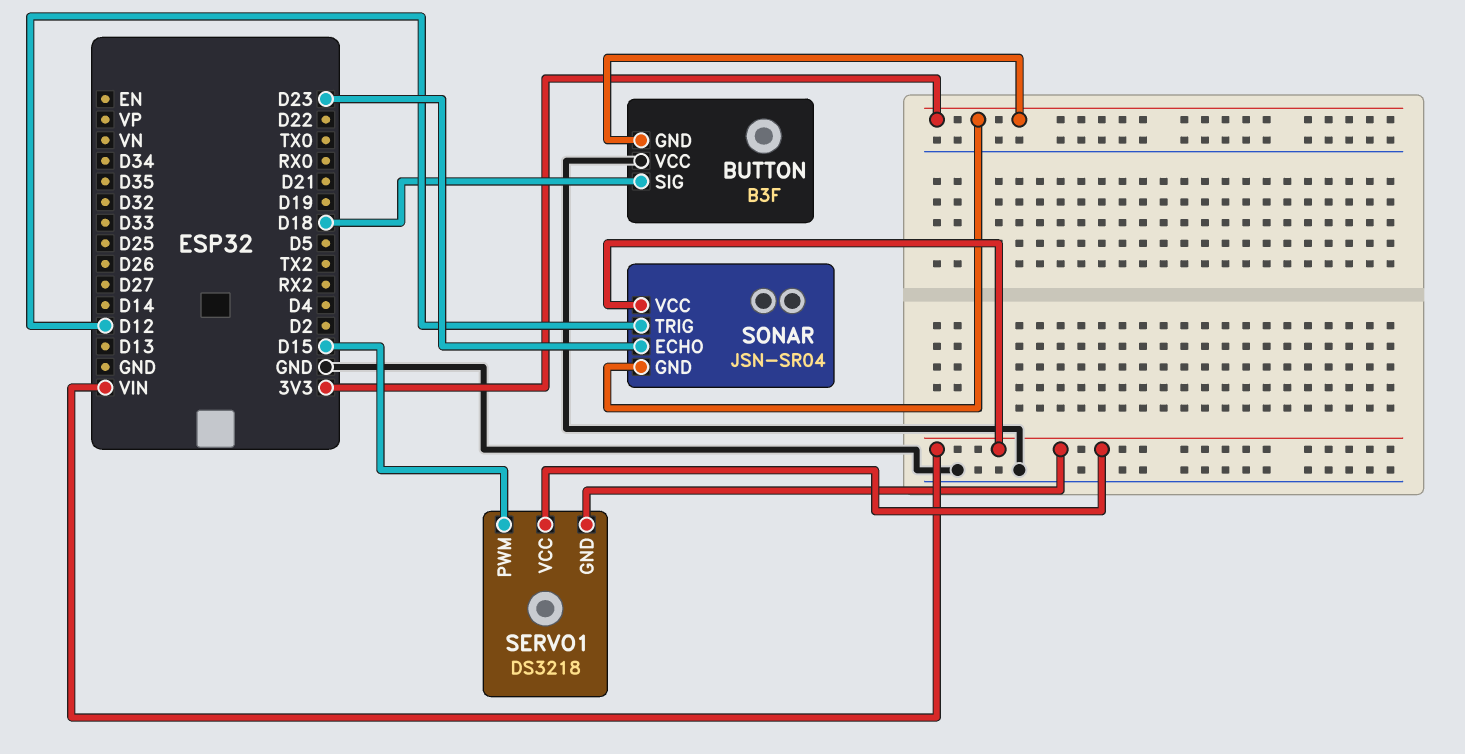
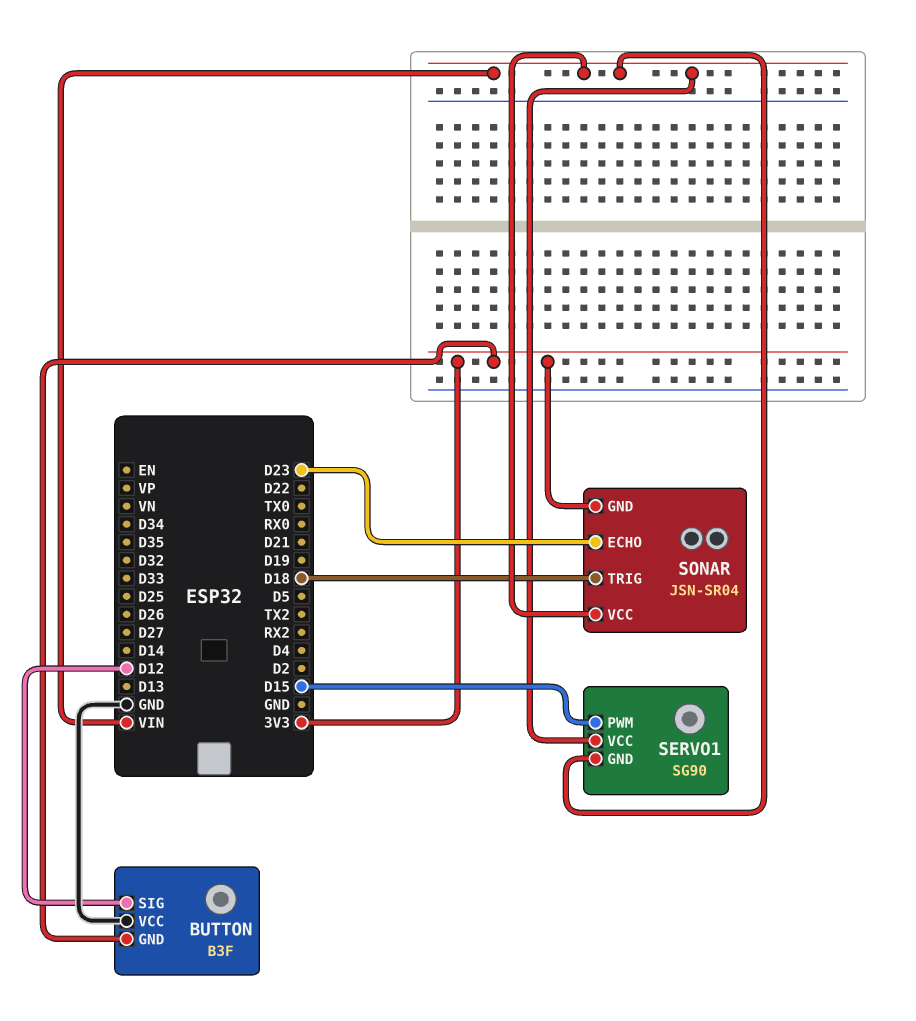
BUTTON pin SIG: D18 -> D12
SERVO1: DS3218 -> SG90
SONAR pin TRIG: D12 -> D18

